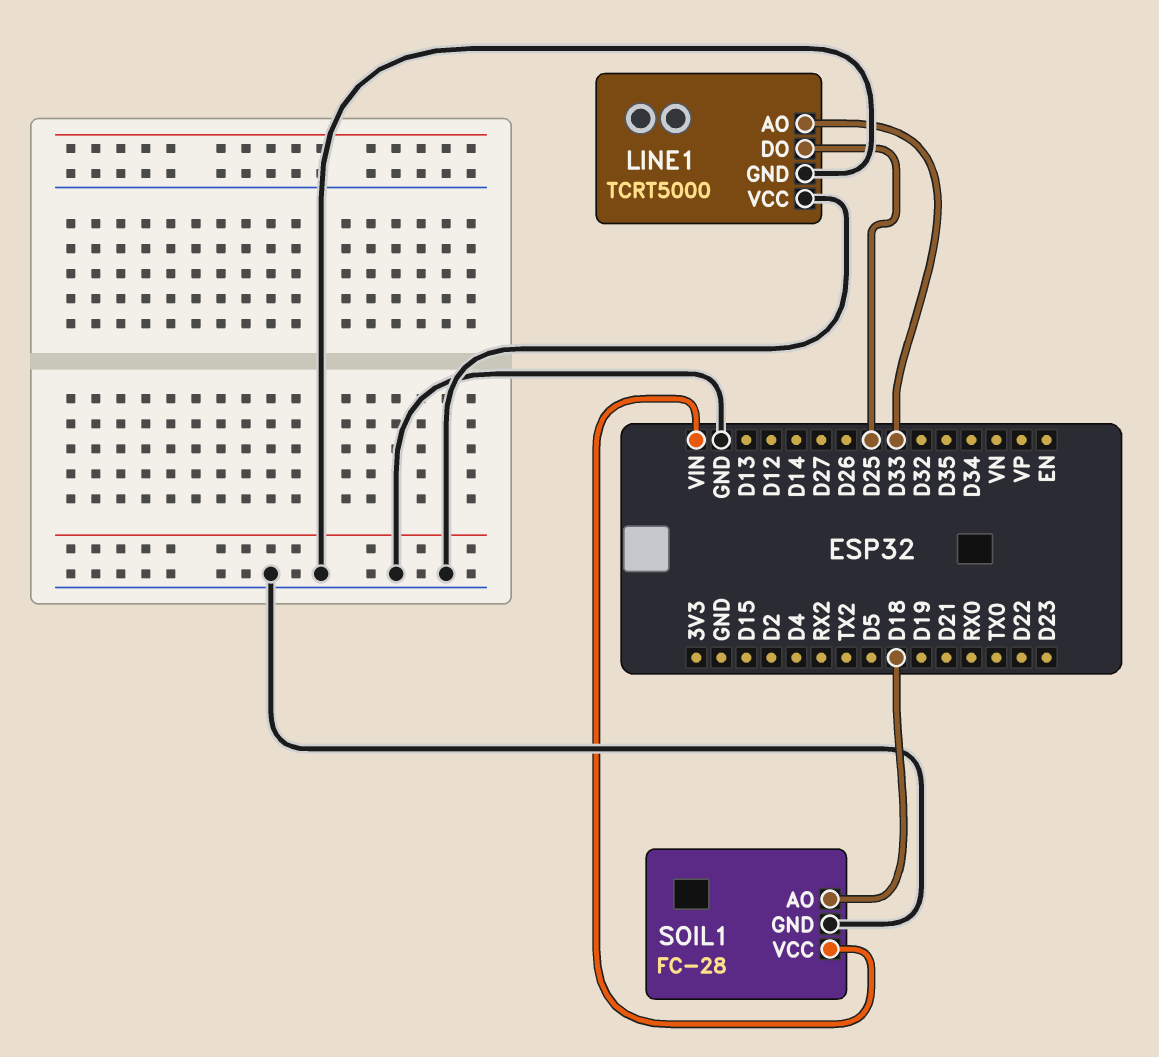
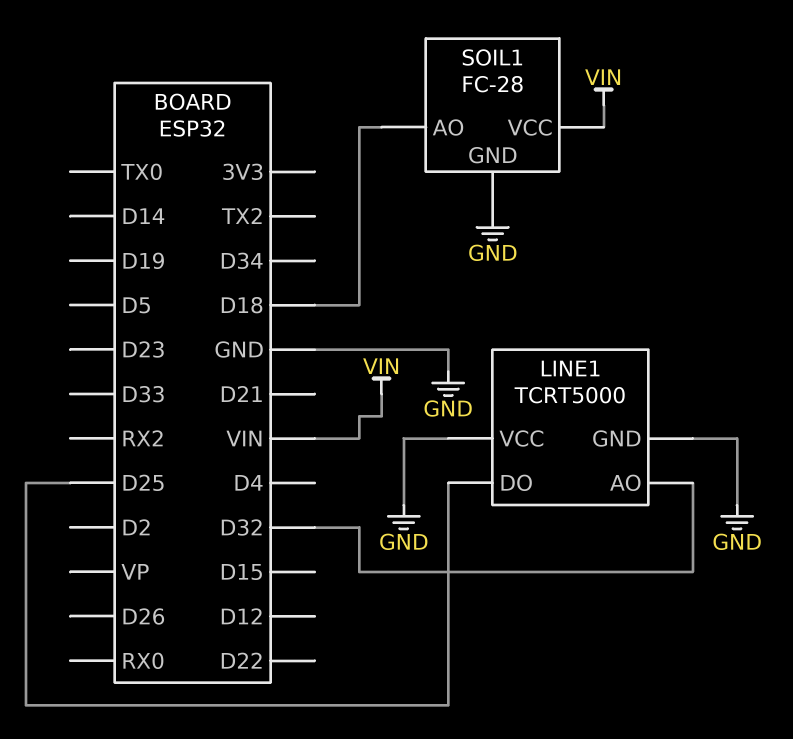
LINE1 pin AO: D33 -> D32

